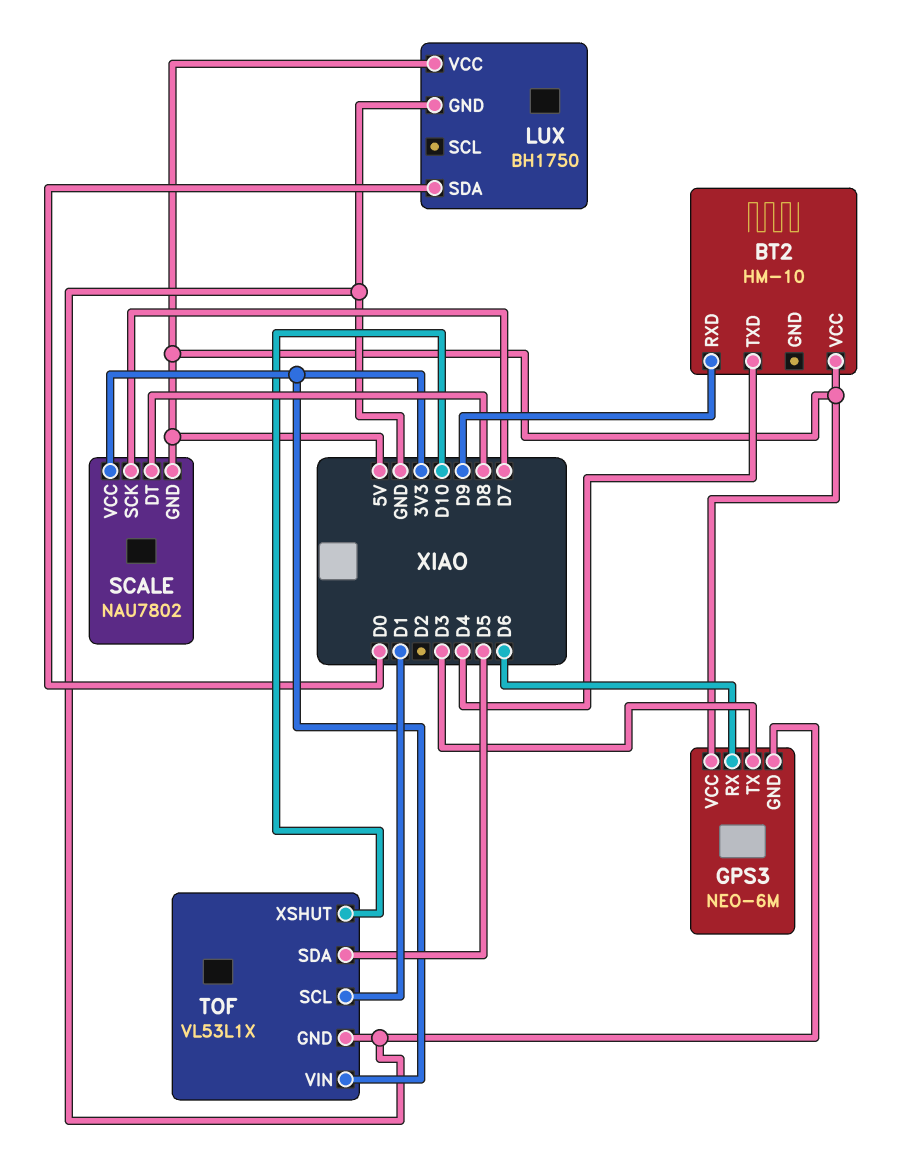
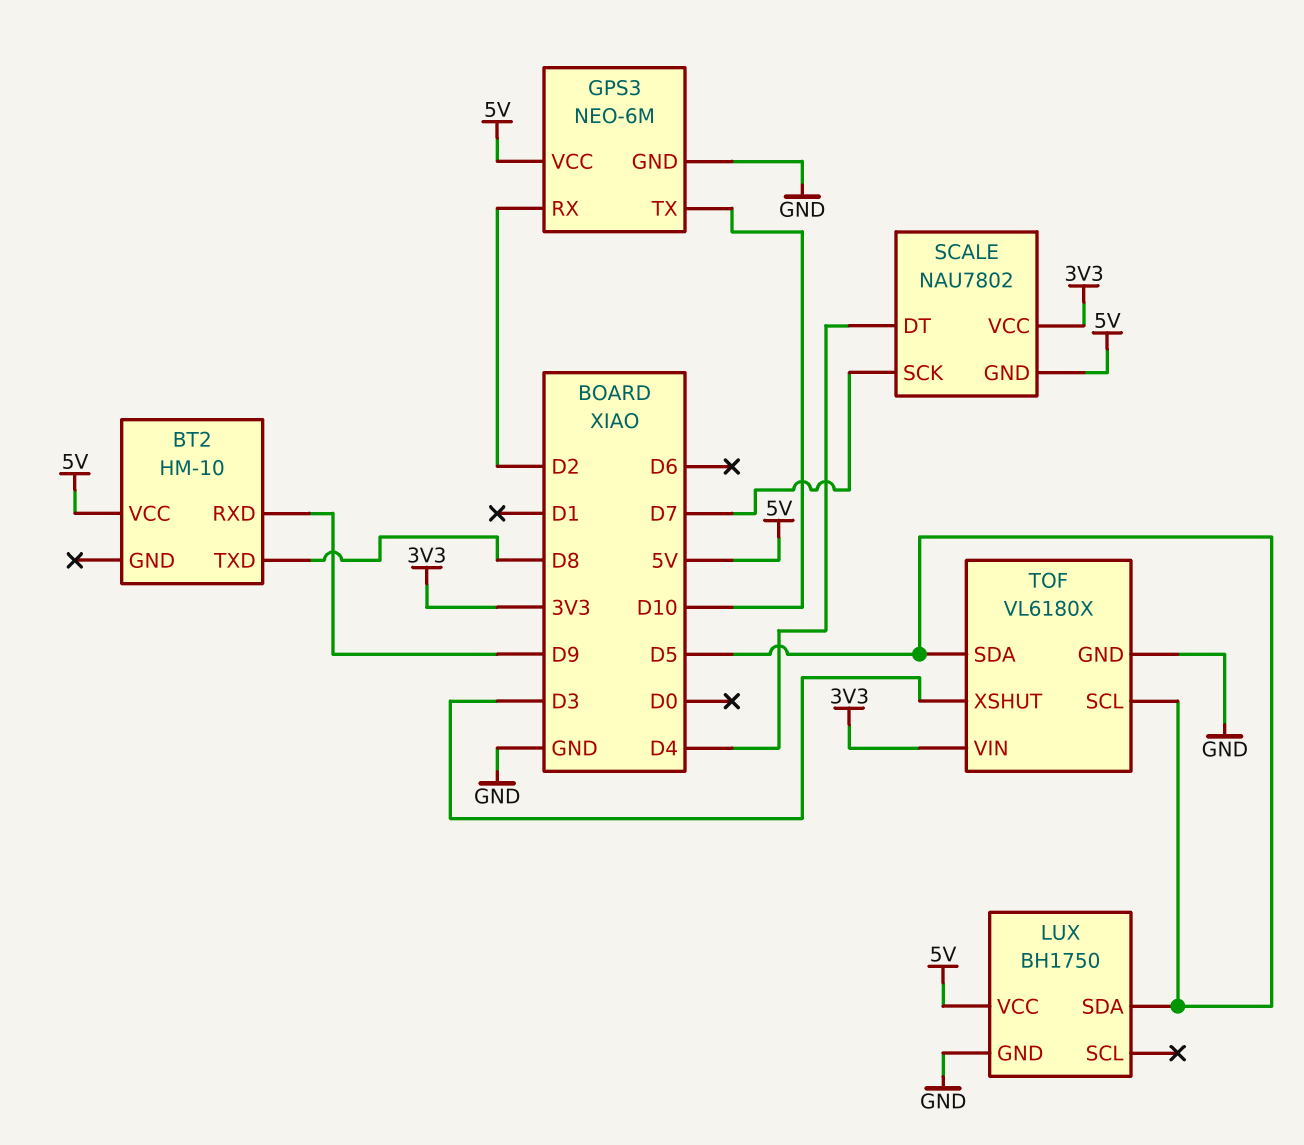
BT2 pin TXD: D4 -> D8
GPS3 pin RX: D6 -> D2
GPS3 pin TX: D3 -> D10
LUX pin SDA: D0 -> D5
SCALE pin DT: D8 -> D4
TOF: VL53L1X -> VL6180X
TOF pin SCL: D1 -> D5
TOF pin XSHUT: D10 -> D3

